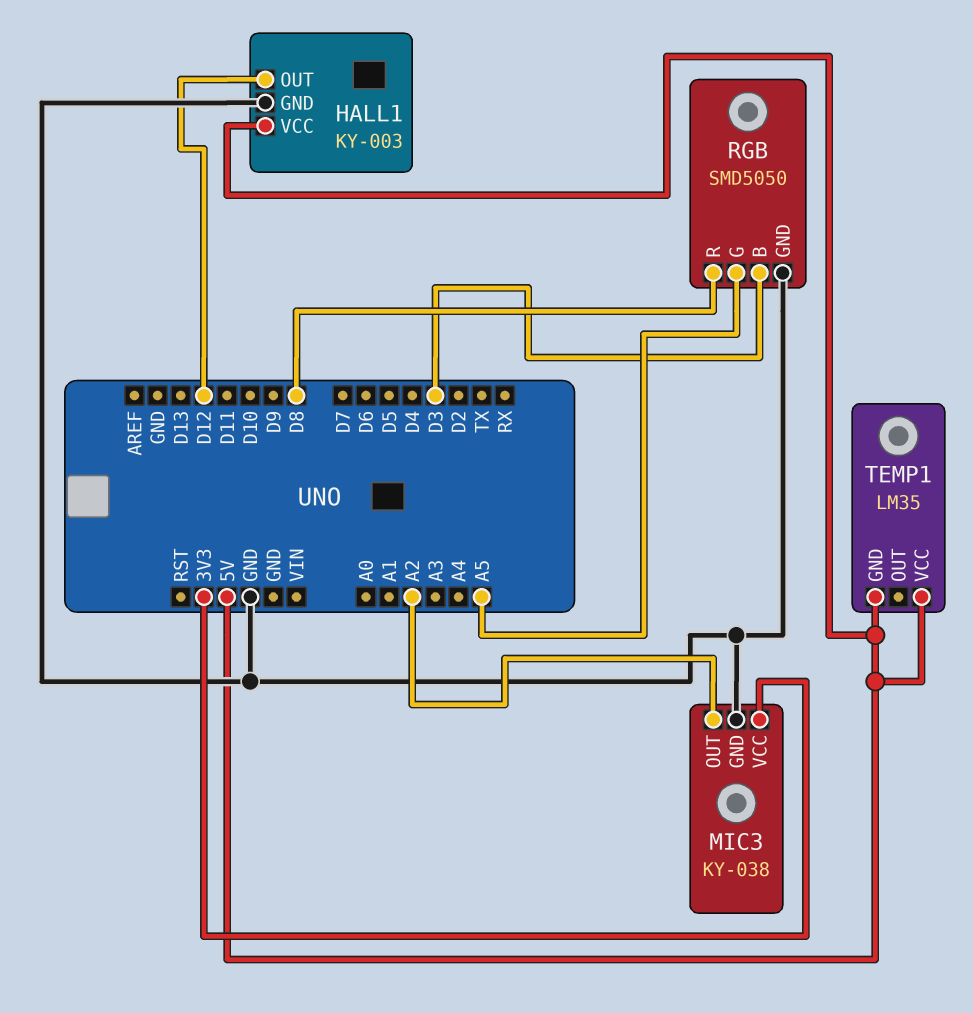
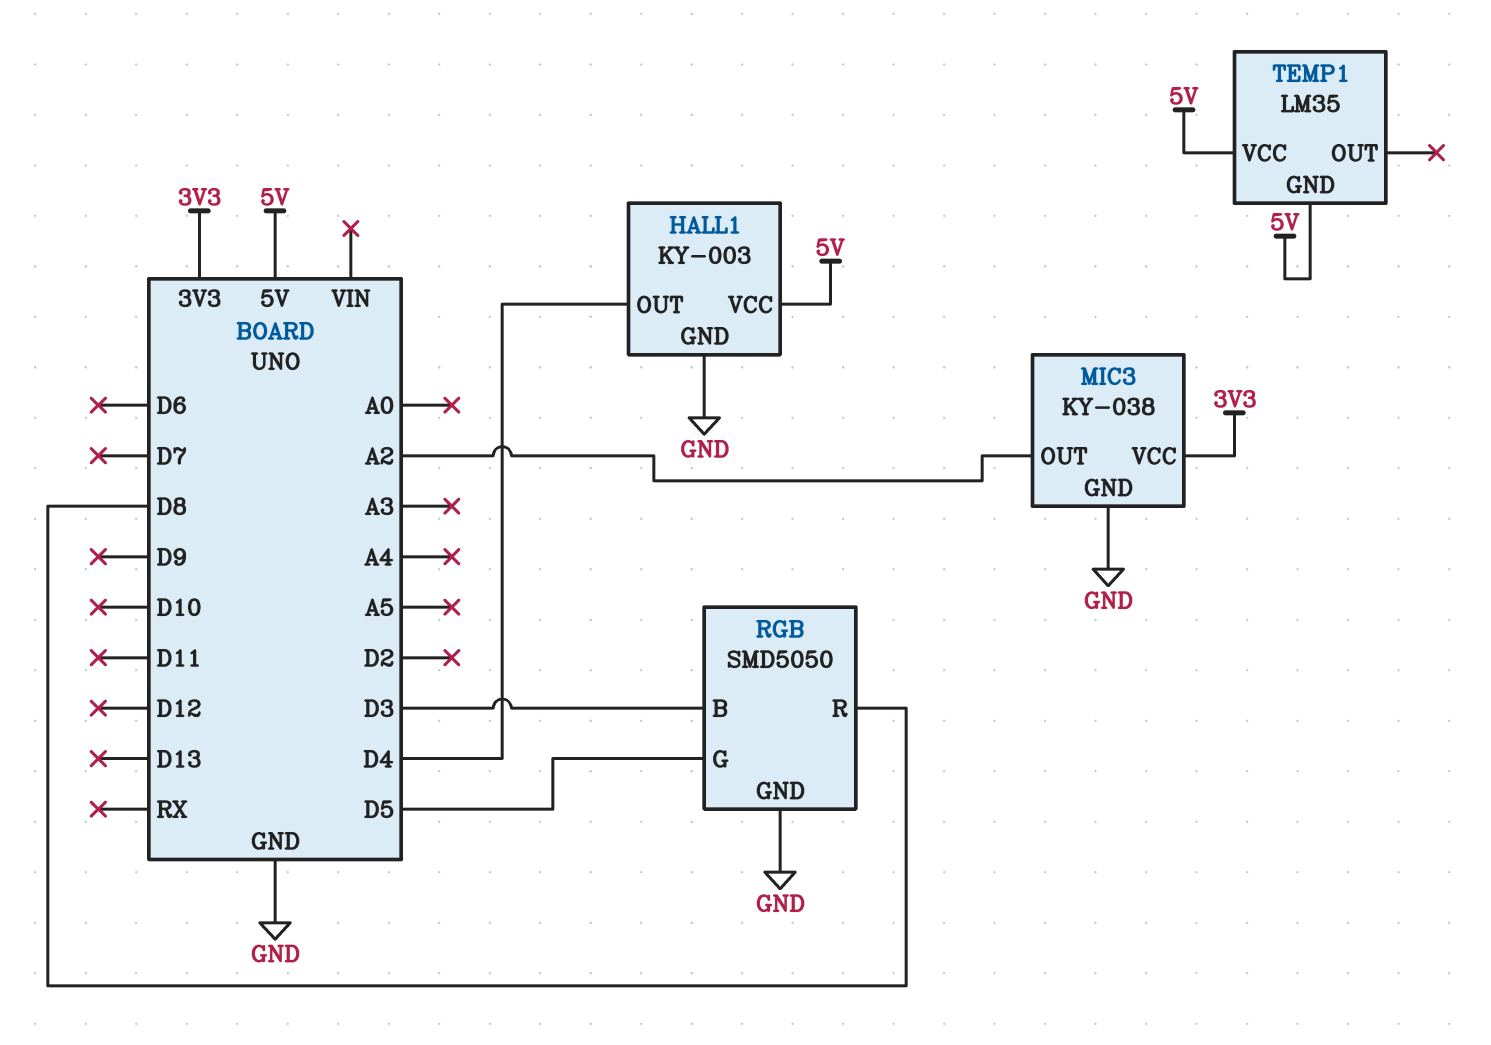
HALL1 pin OUT: D12 -> D4
RGB pin G: A5 -> D5

